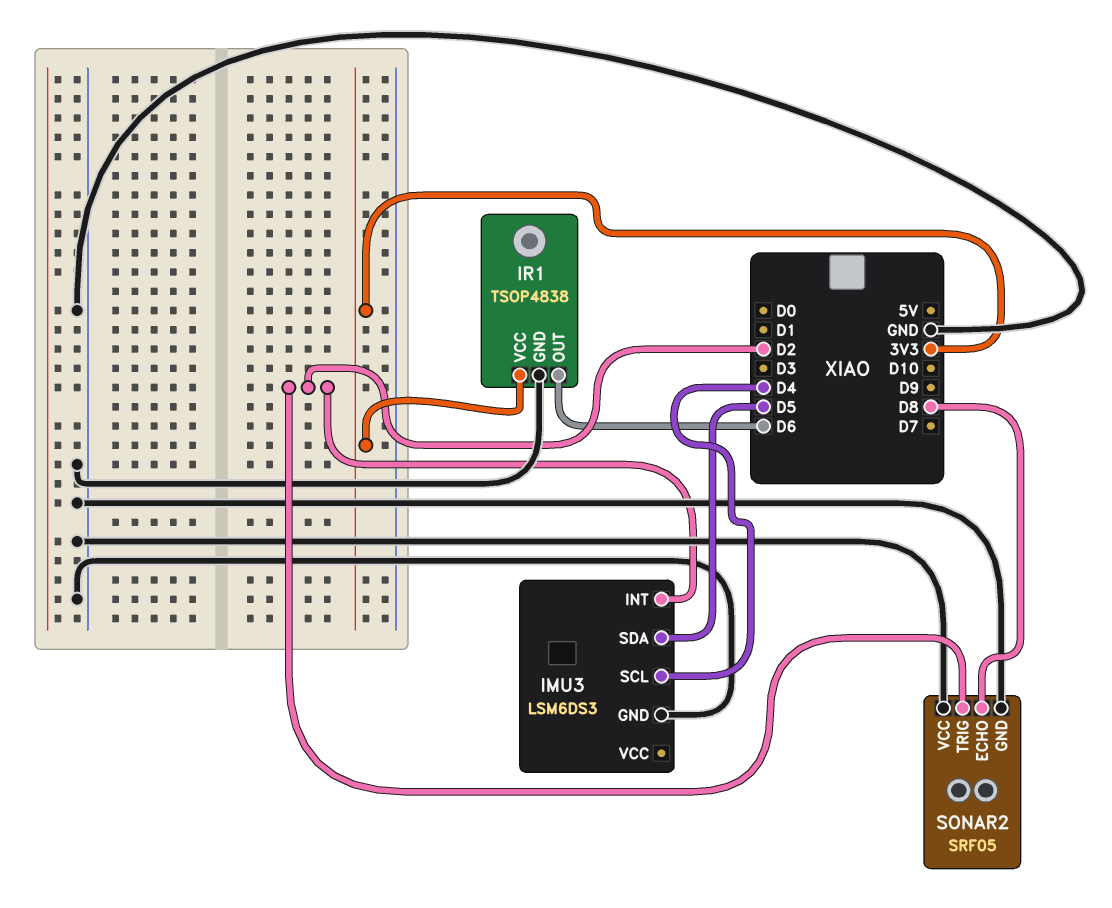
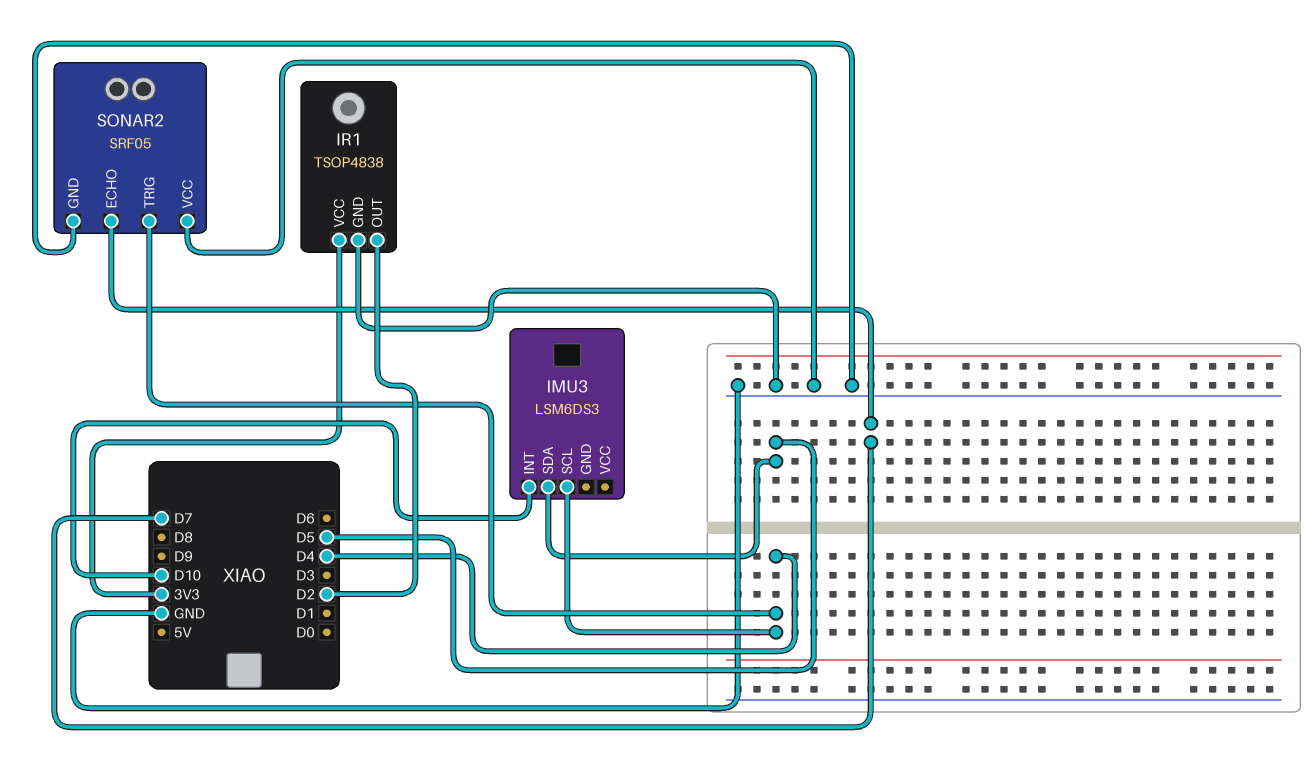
IMU3 pin GND: GND -> none
IMU3 pin INT: D2 -> D10
IR1 pin OUT: D6 -> D2
SONAR2 pin ECHO: D8 -> D7
SONAR2 pin TRIG: D2 -> D4

